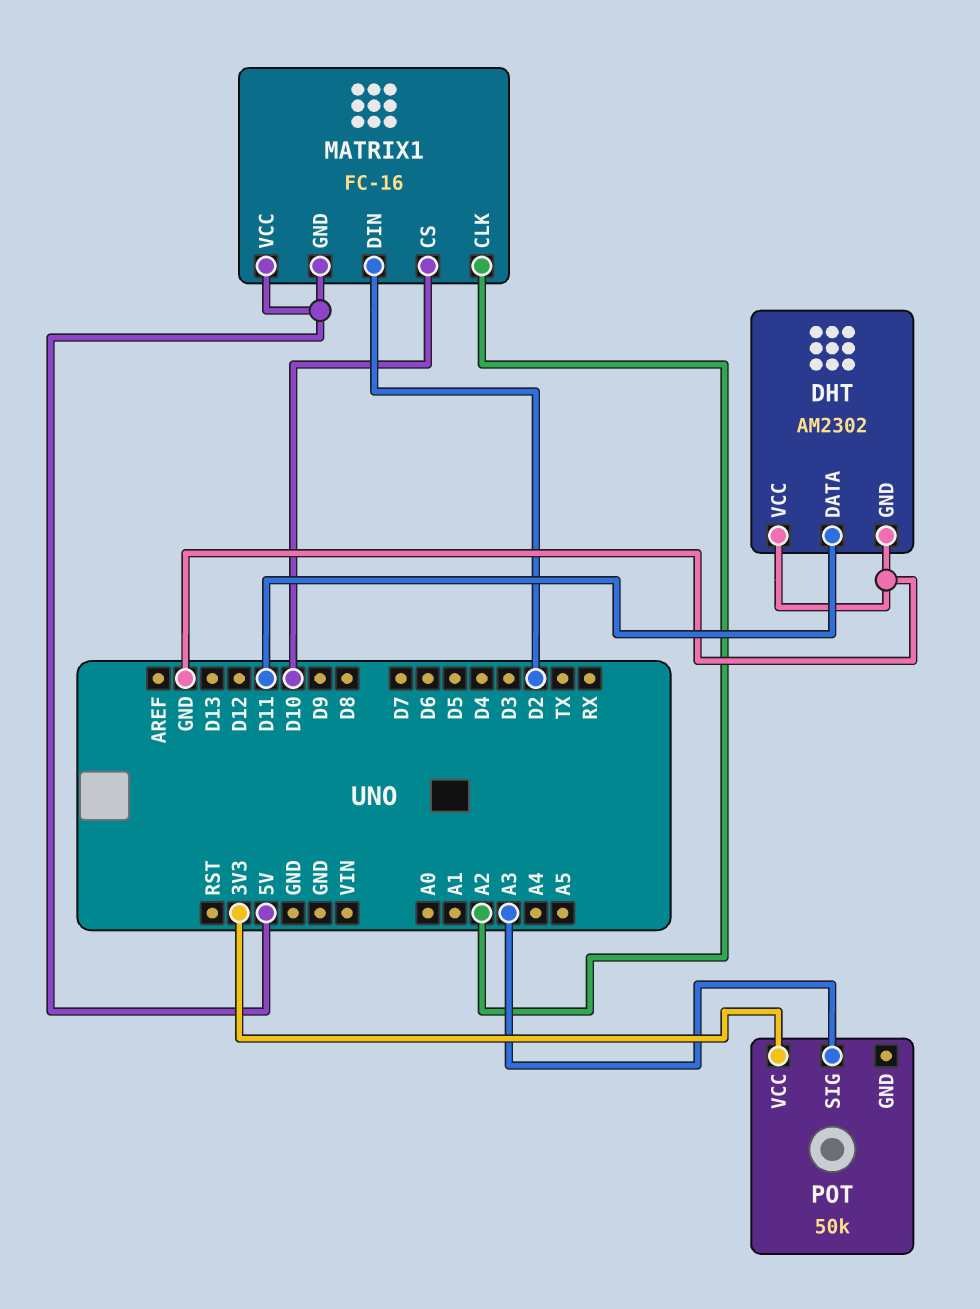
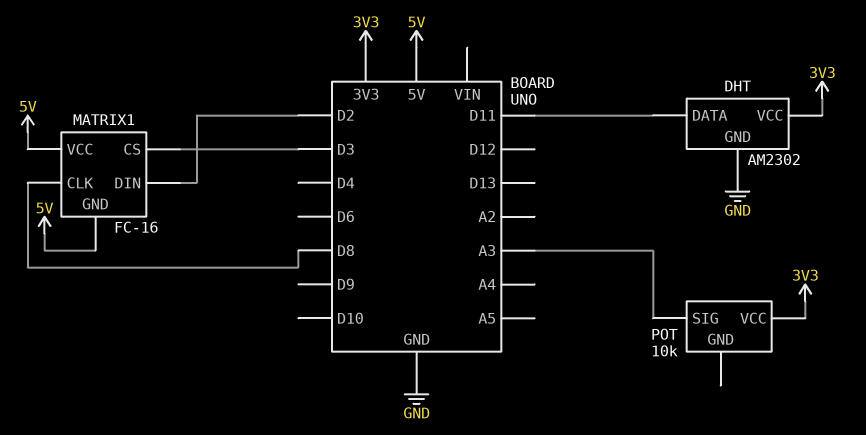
DHT pin VCC: GND -> 3V3
MATRIX1 pin CLK: A2 -> D8
MATRIX1 pin CS: D10 -> D3
POT: 50k -> 10k

